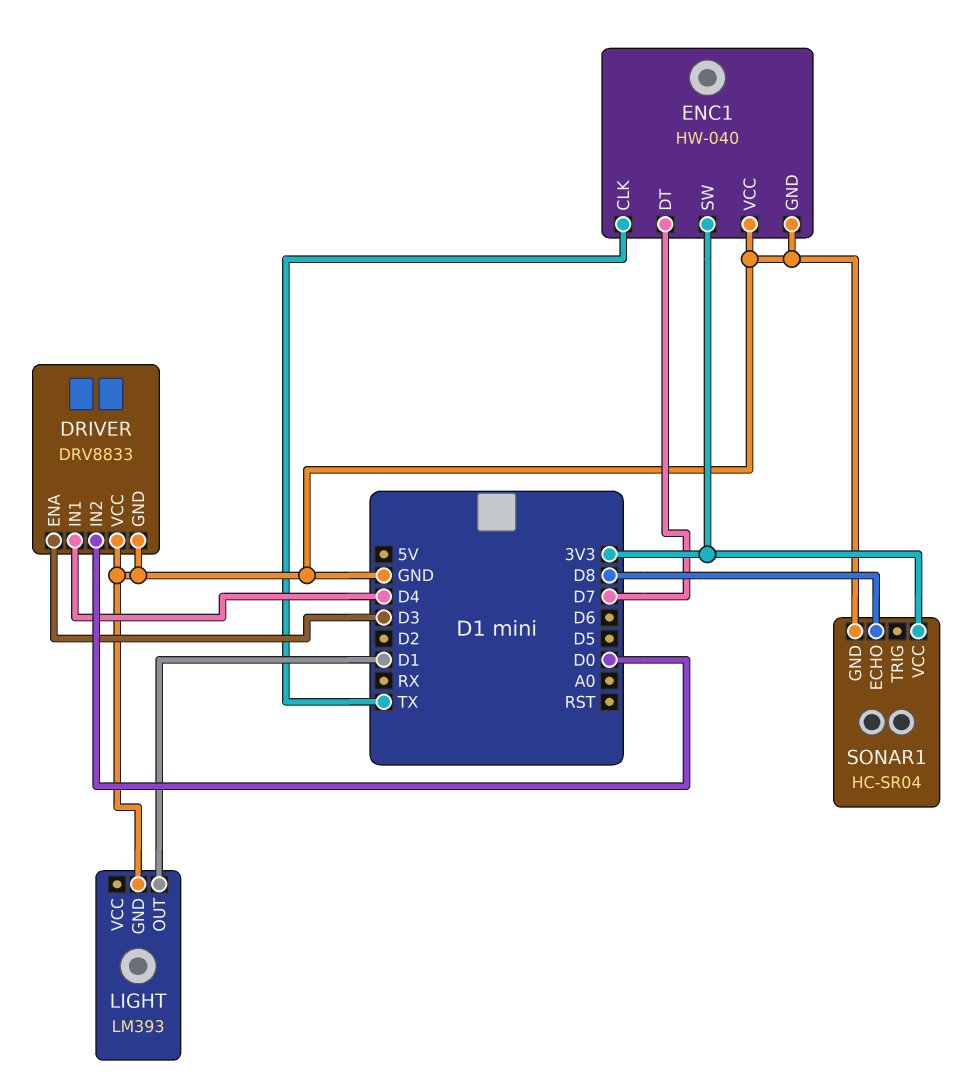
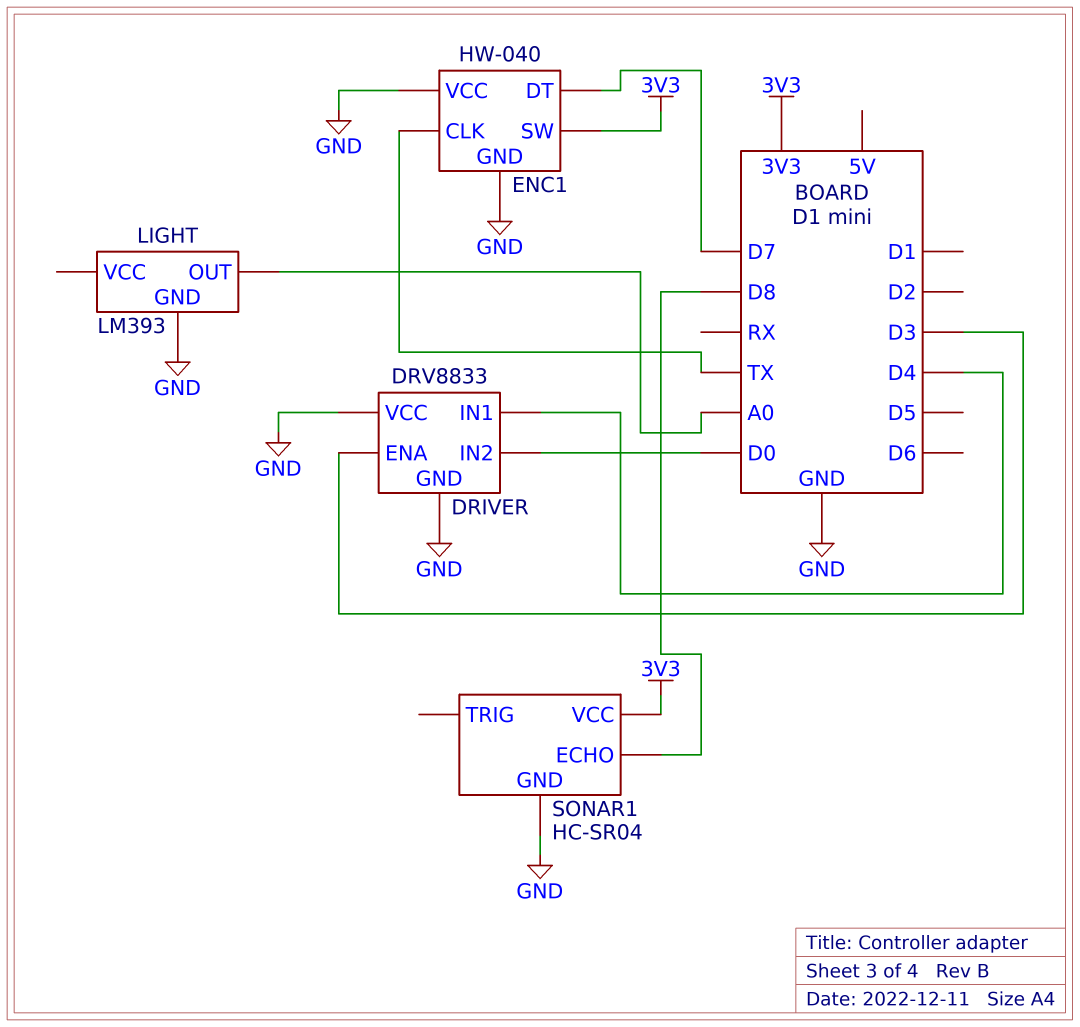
LIGHT pin OUT: D1 -> A0

